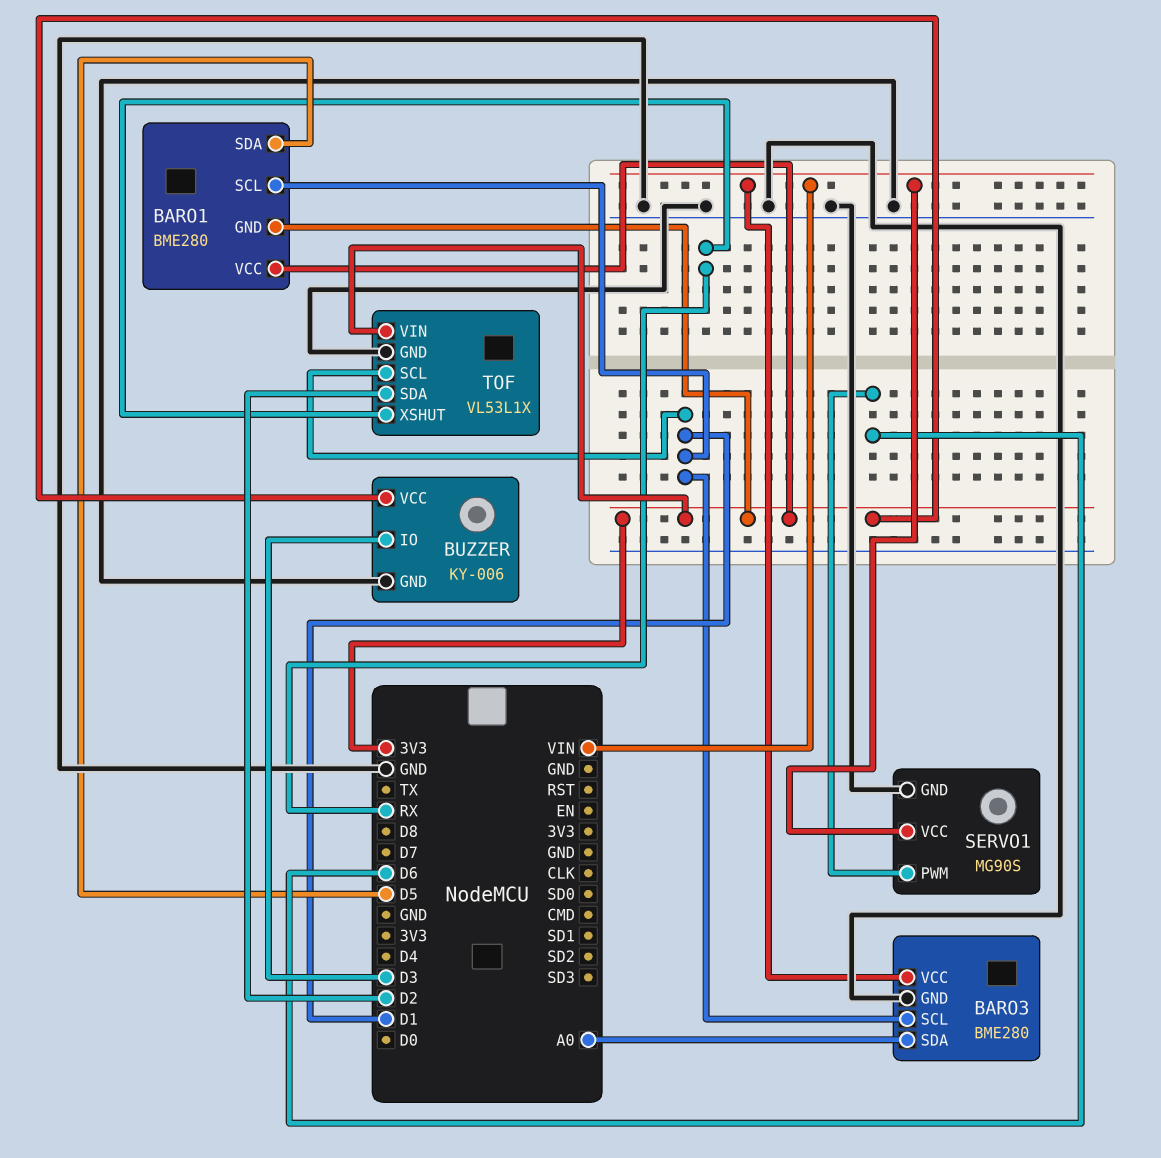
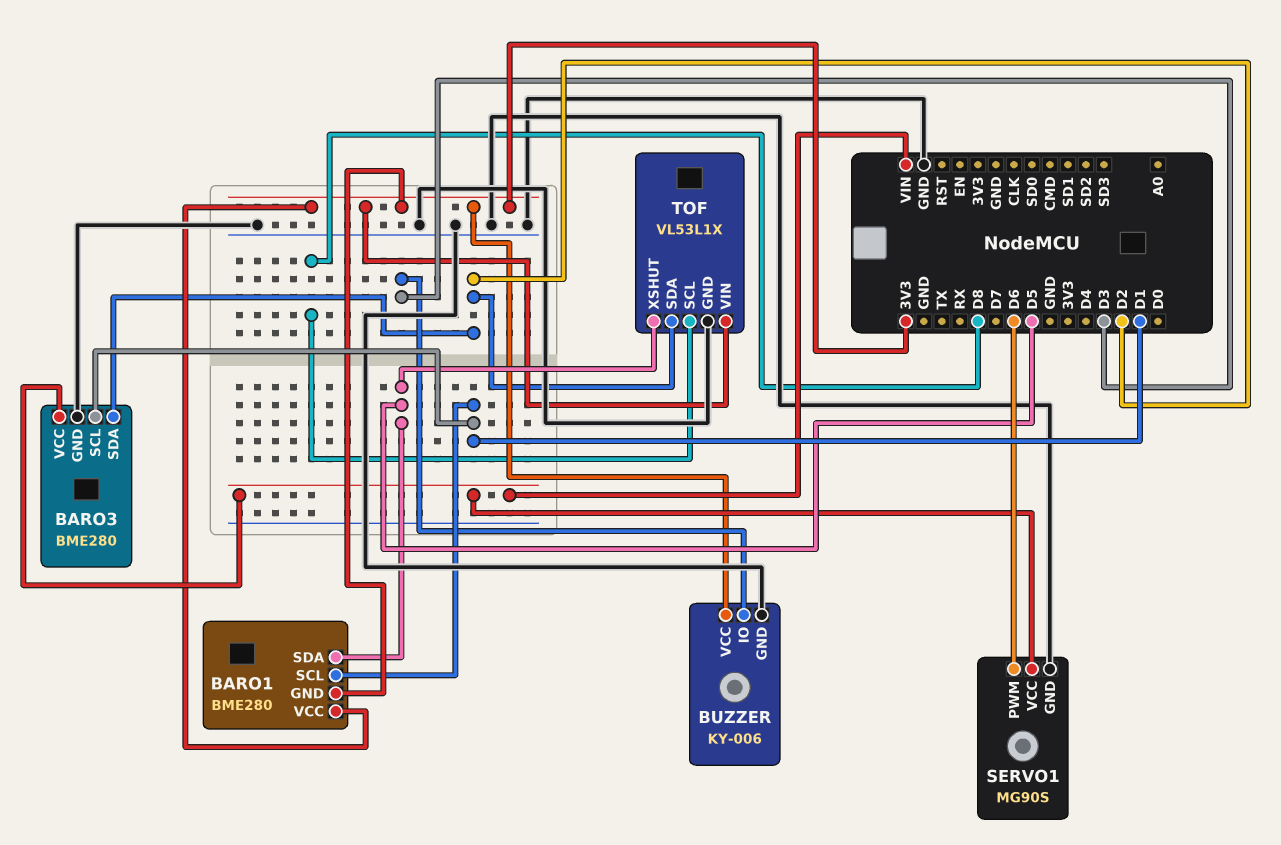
BARO3 pin SDA: A0 -> D2
TOF pin SCL: D1 -> D8
TOF pin XSHUT: RX -> D5

